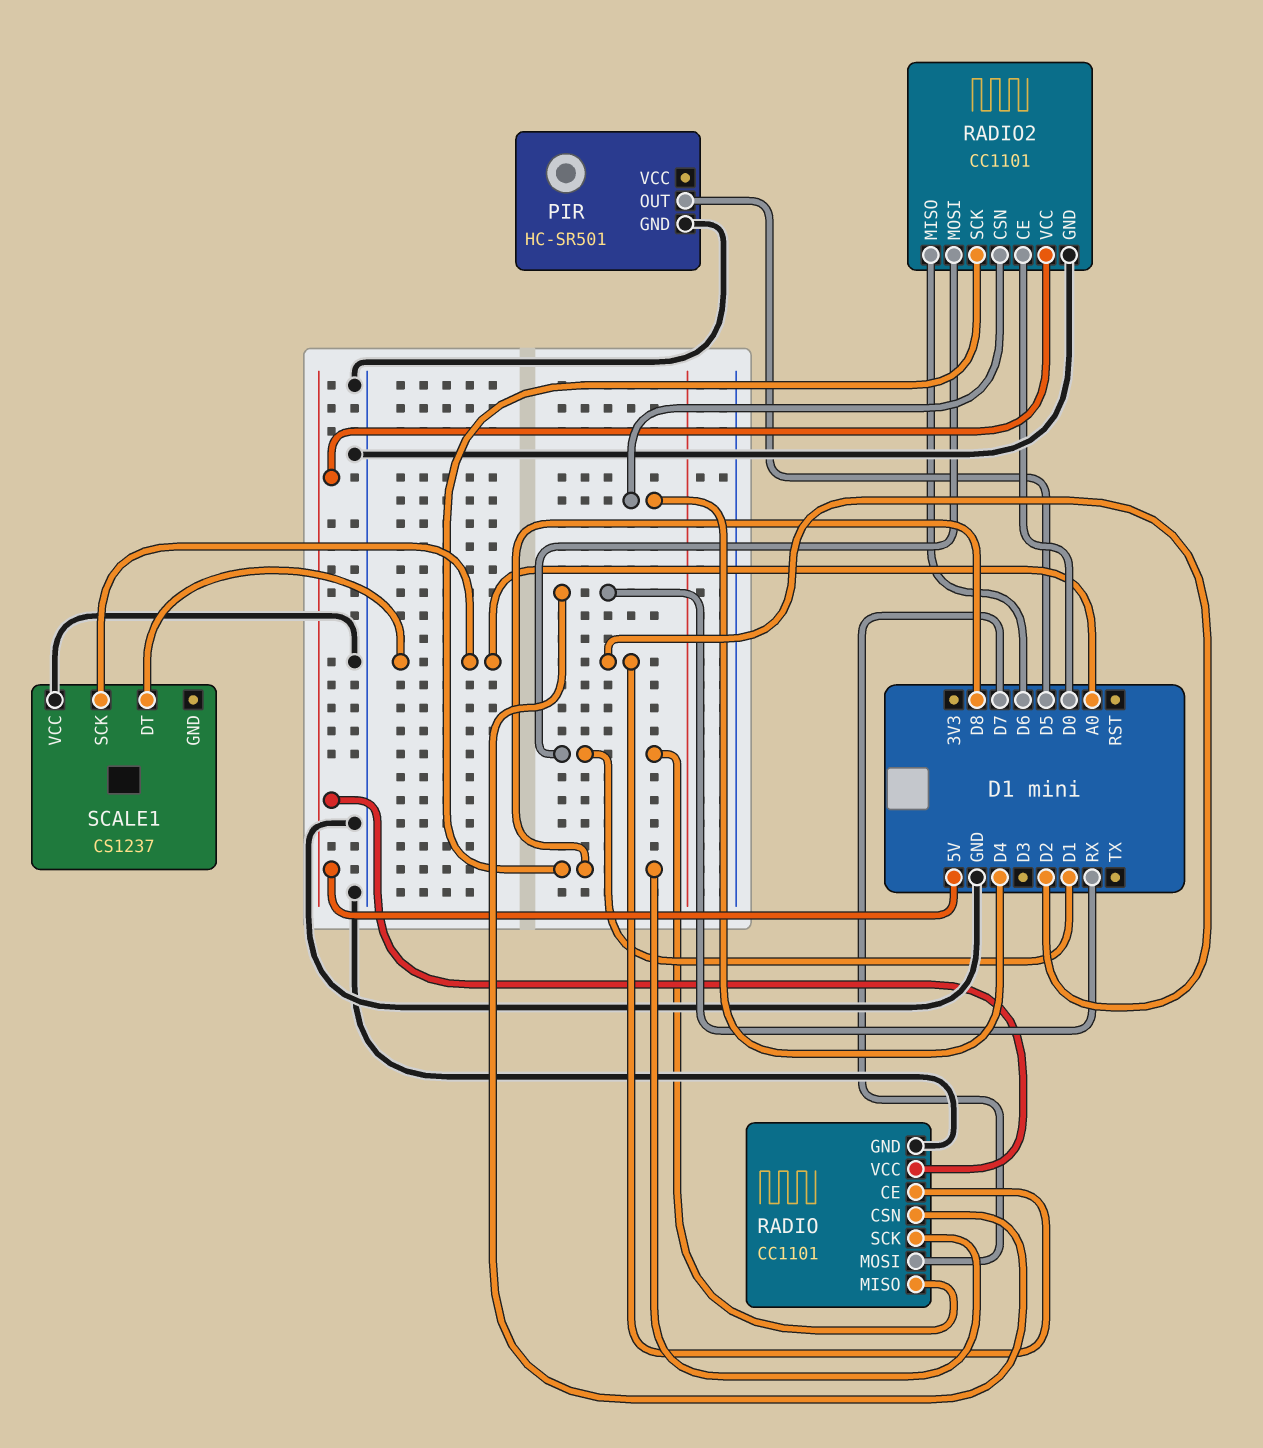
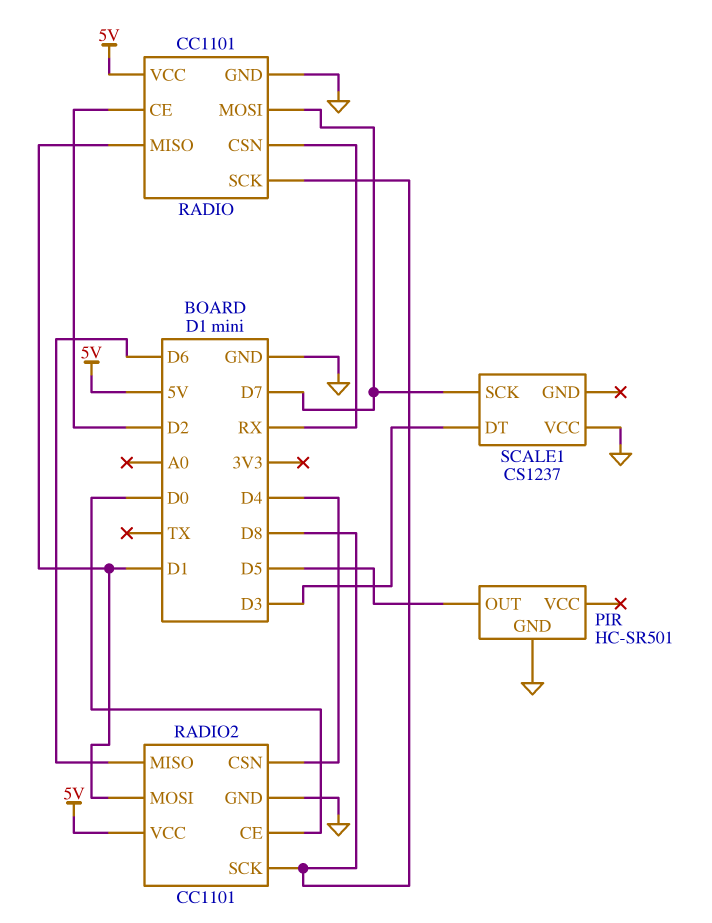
SCALE1 pin DT: A0 -> D3
SCALE1 pin SCK: A0 -> D7

